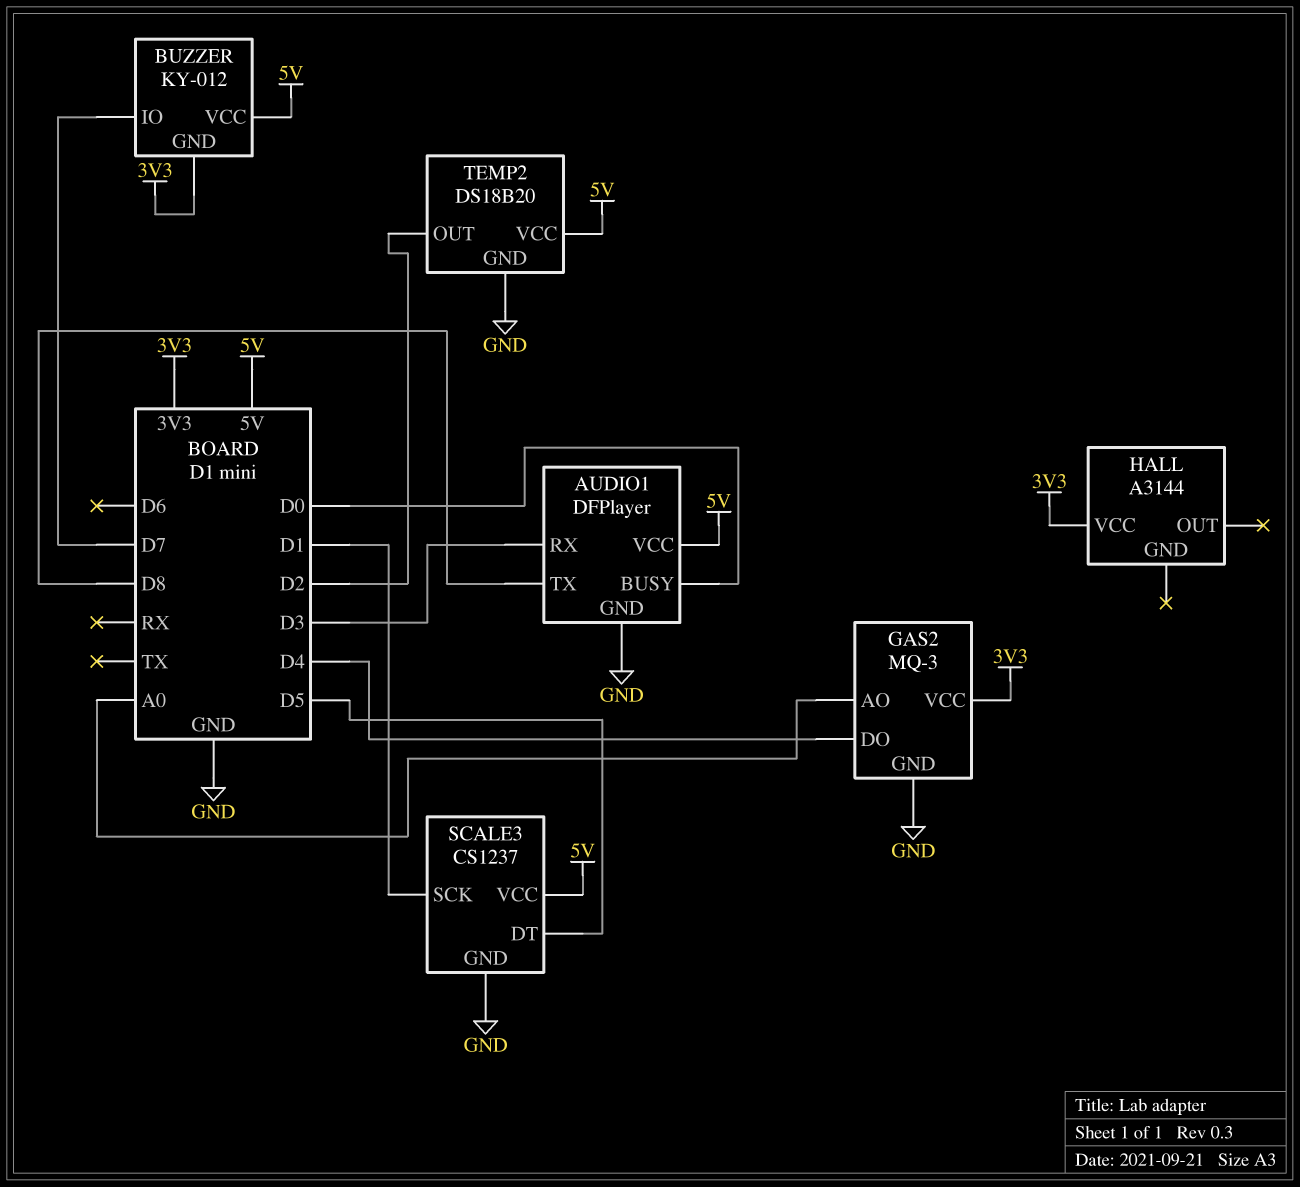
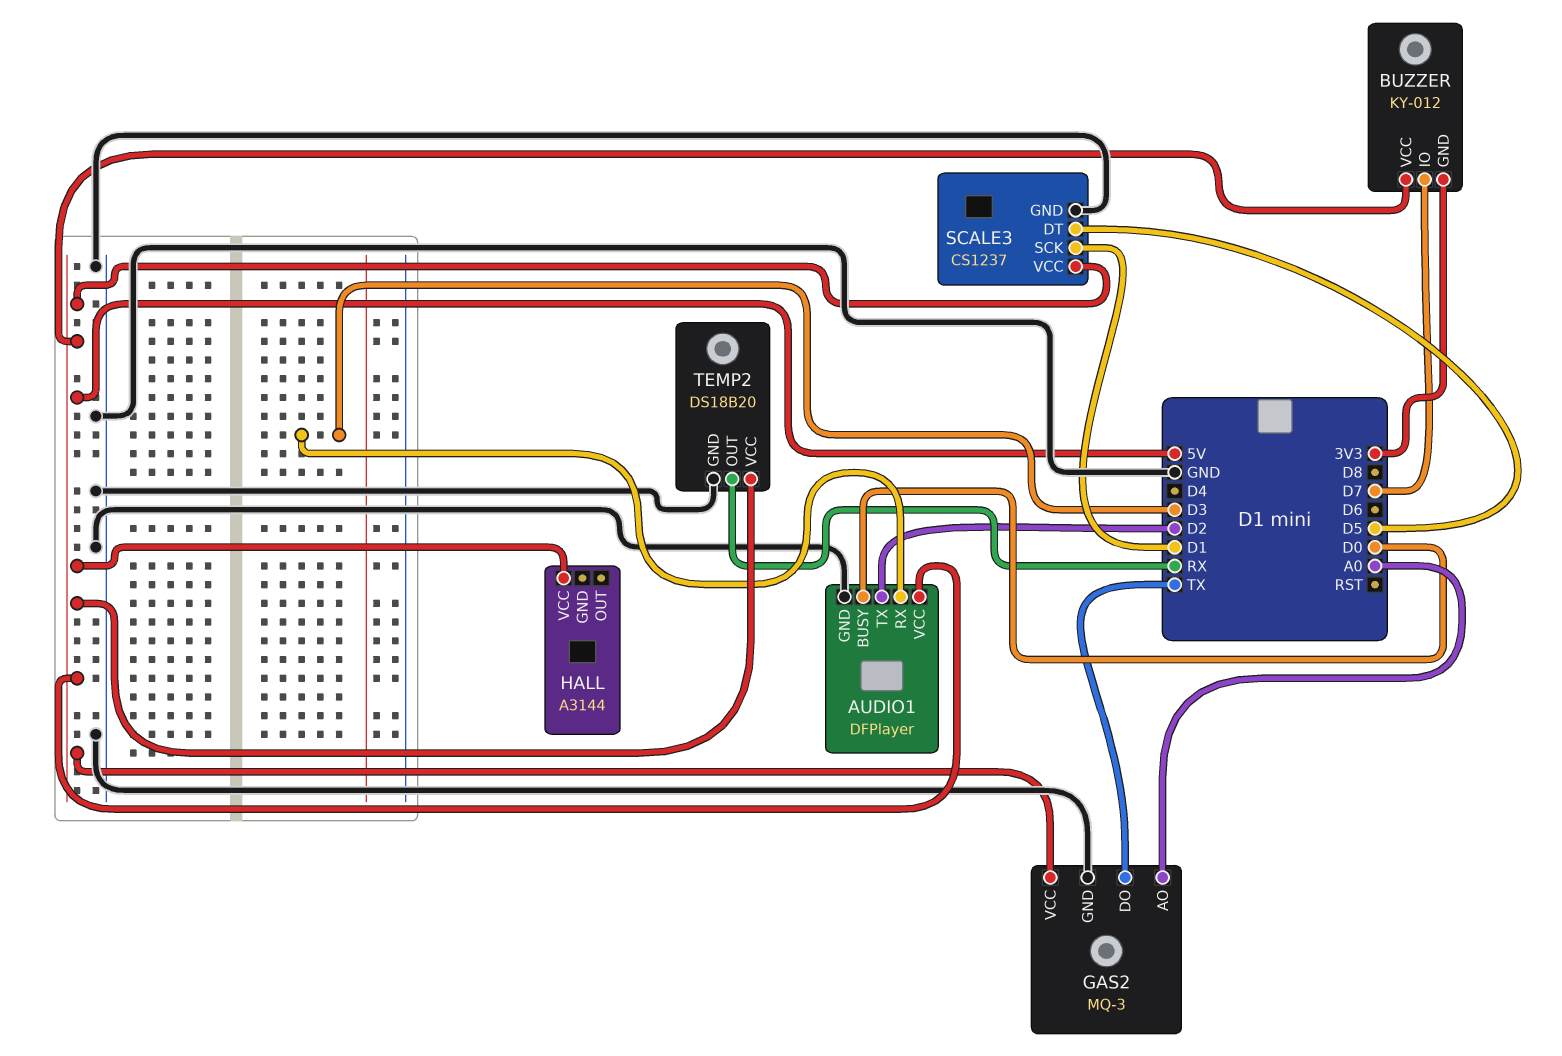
AUDIO1 pin TX: D8 -> D2
GAS2 pin DO: D4 -> TX
GAS2 pin VCC: 3V3 -> 5V
HALL pin VCC: 3V3 -> 5V
TEMP2 pin OUT: D2 -> RX

